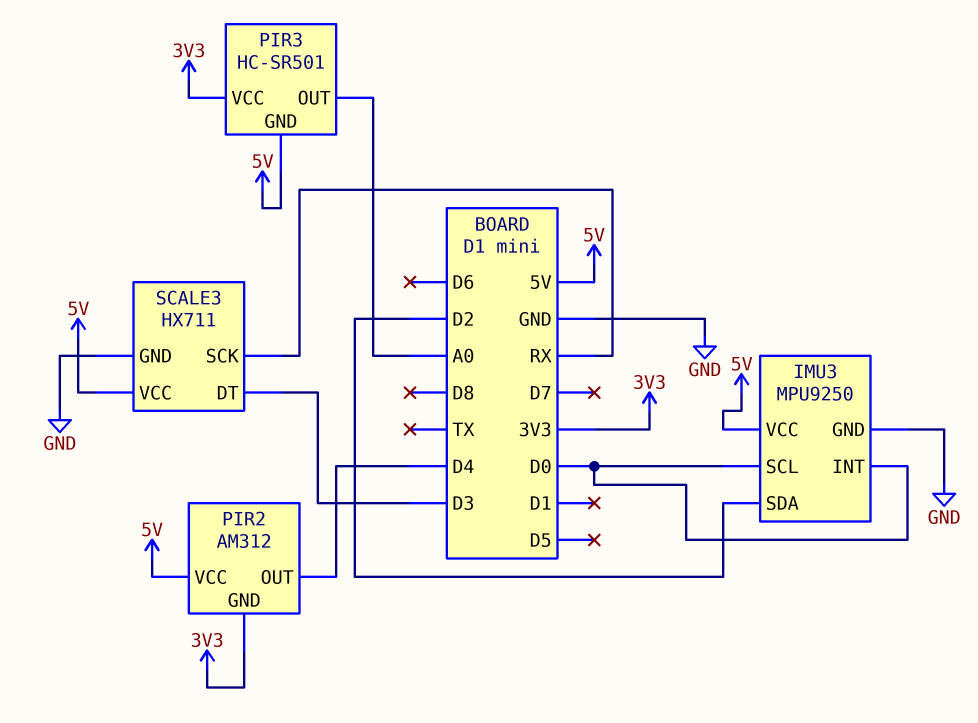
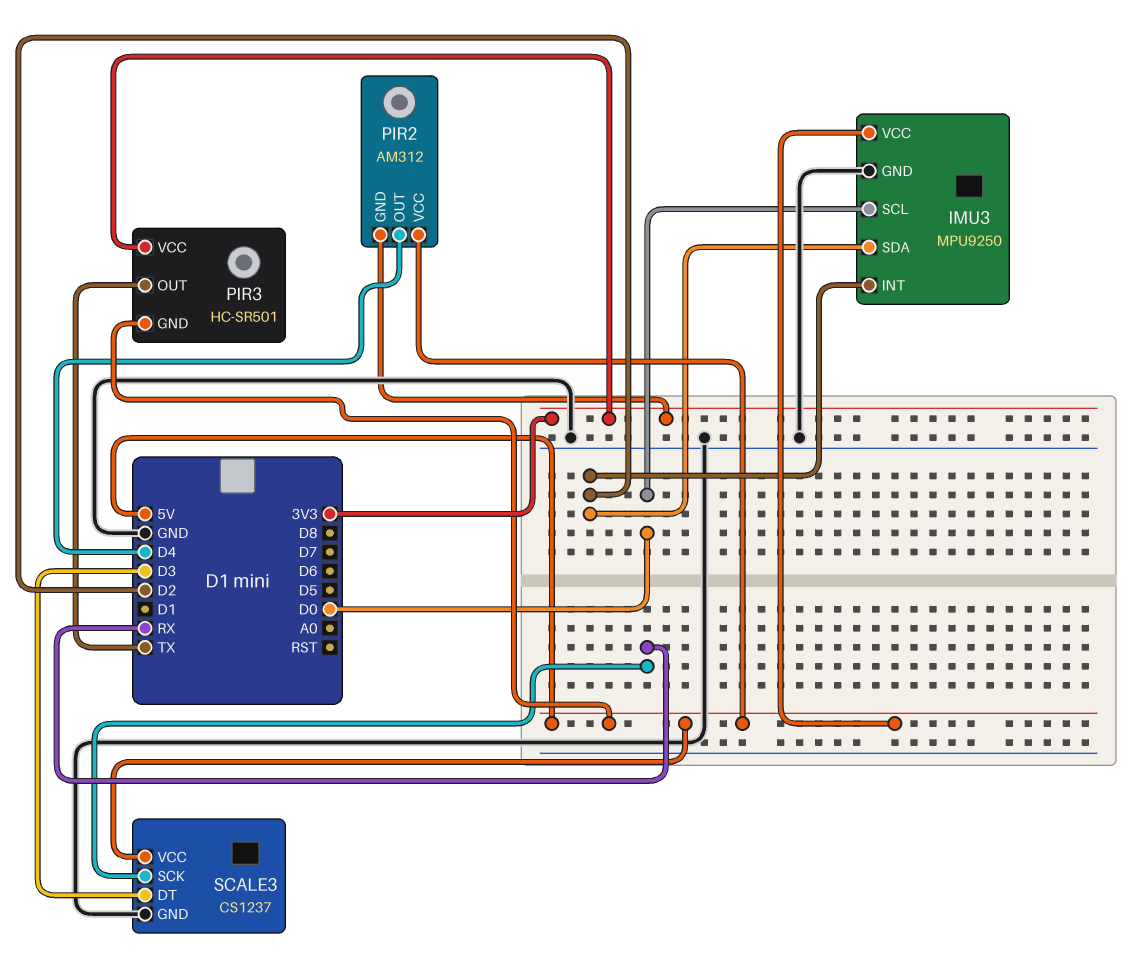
IMU3 pin INT: D0 -> D2
PIR3 pin OUT: A0 -> TX
SCALE3: HX711 -> CS1237

